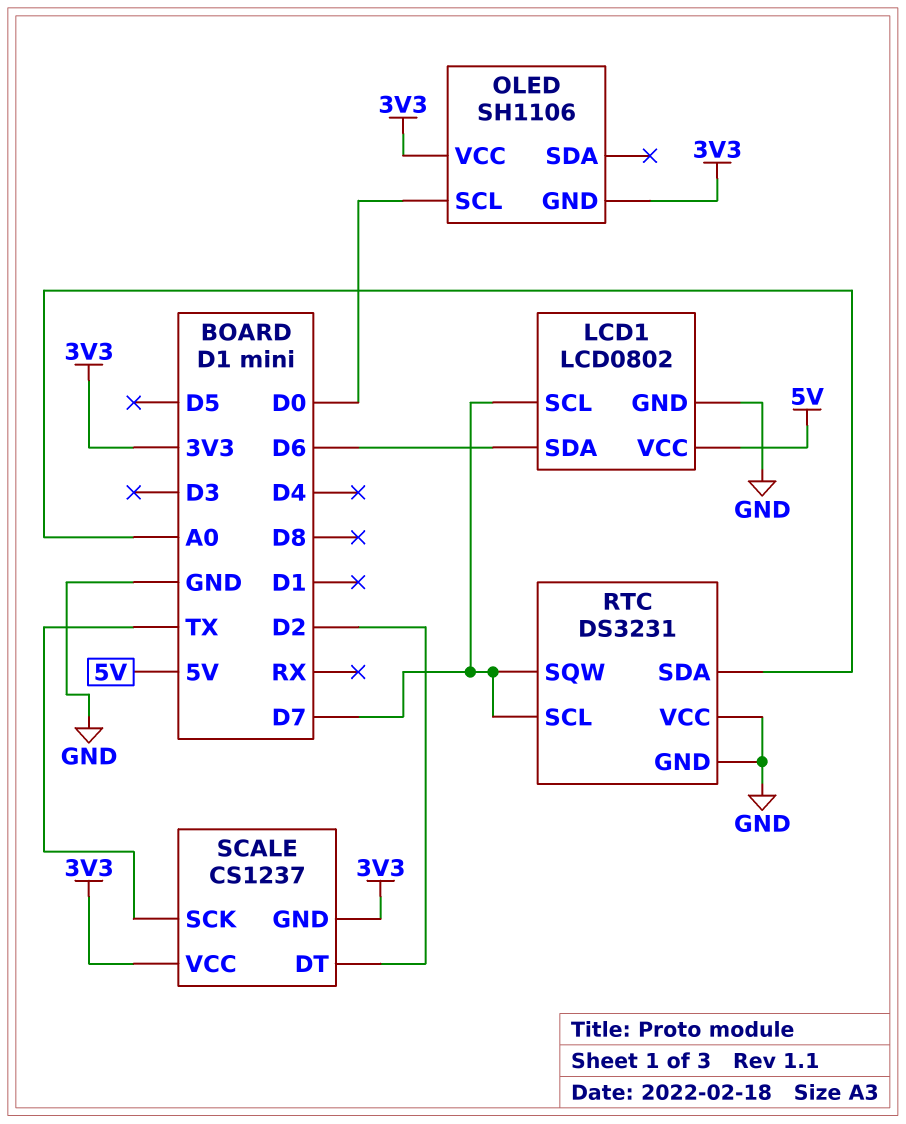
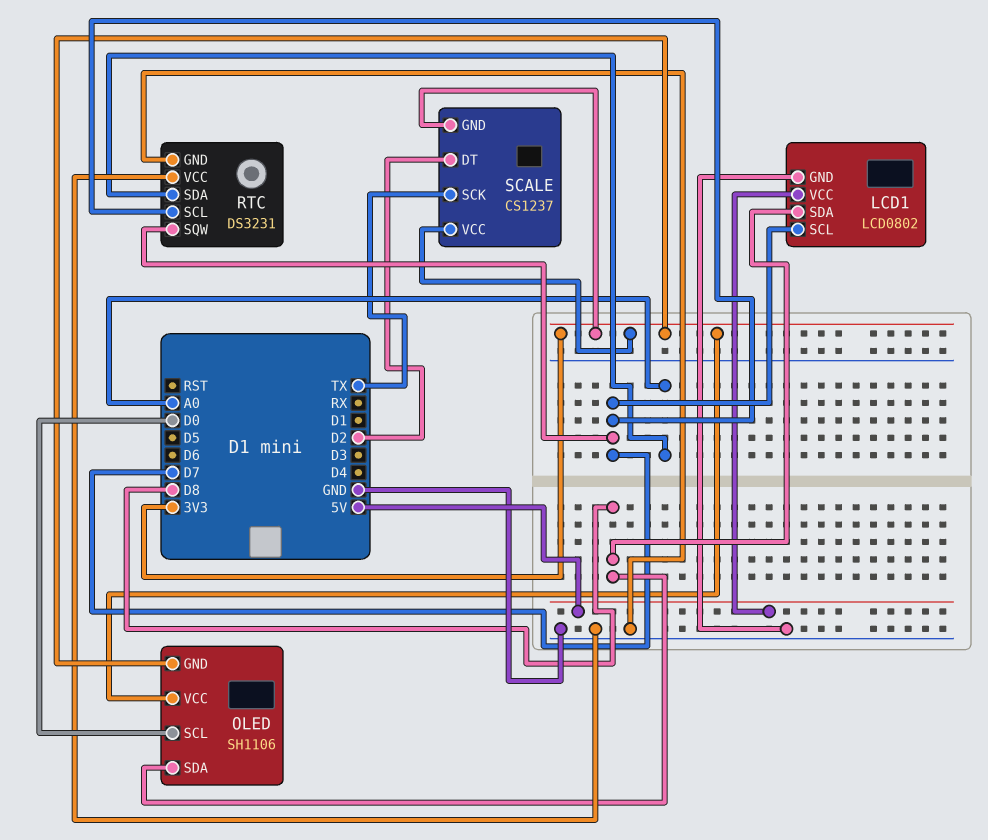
LCD1 pin SDA: D6 -> D8
OLED pin SDA: none -> D8

